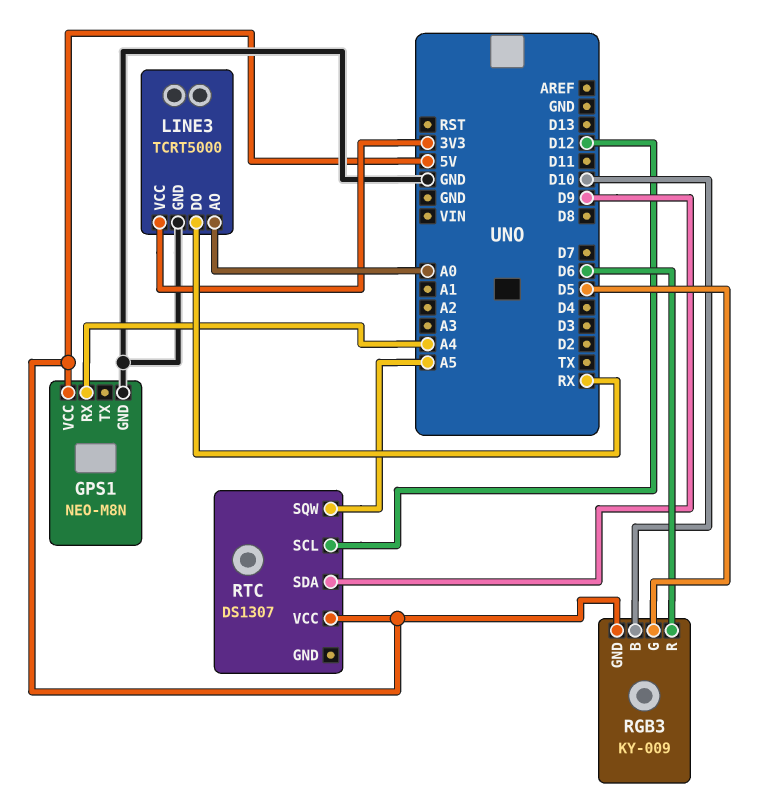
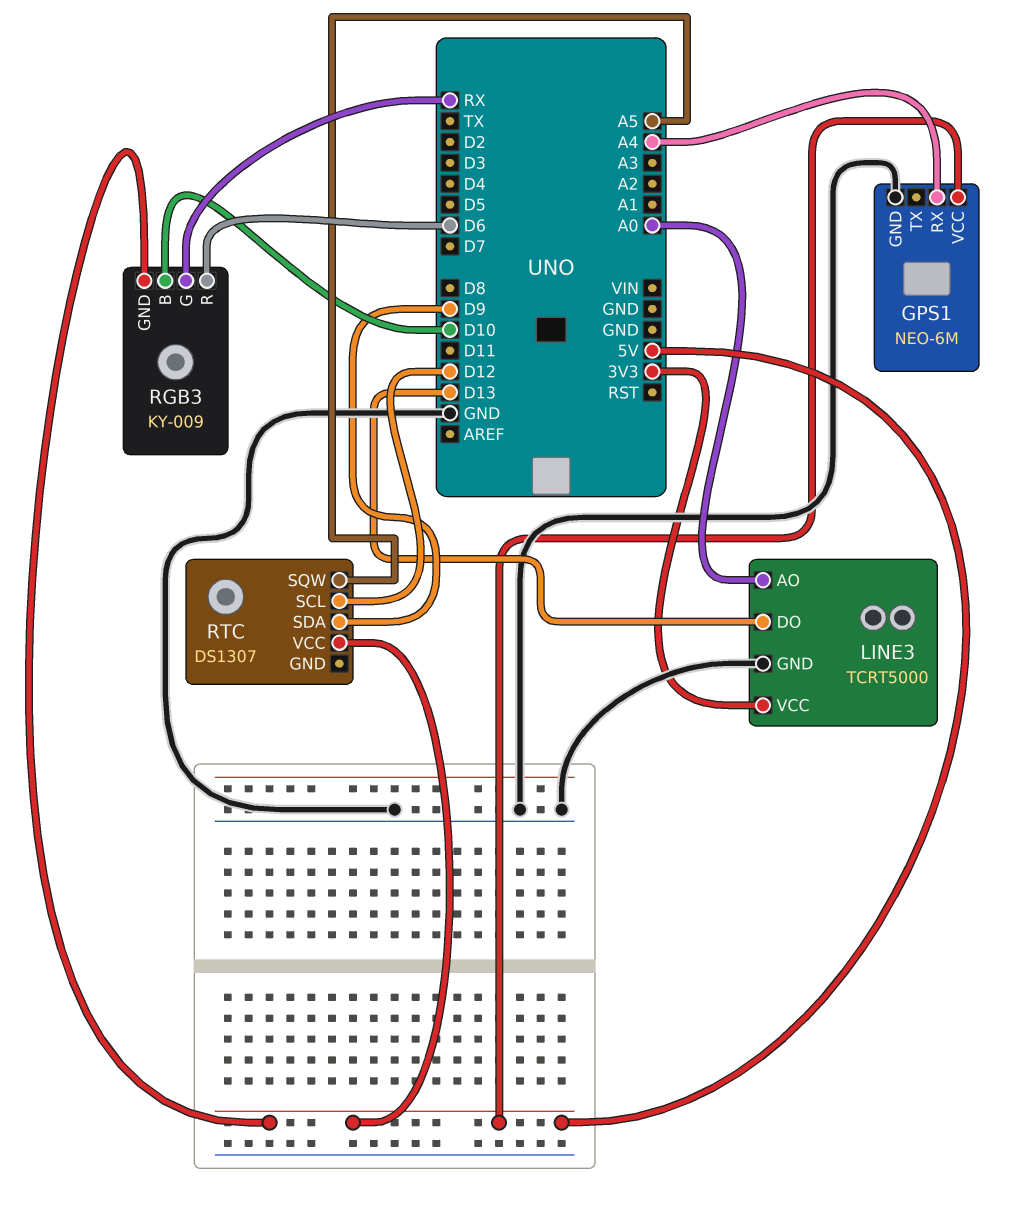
GPS1: NEO-M8N -> NEO-6M
LINE3 pin DO: RX -> D13
RGB3 pin G: D5 -> RX

